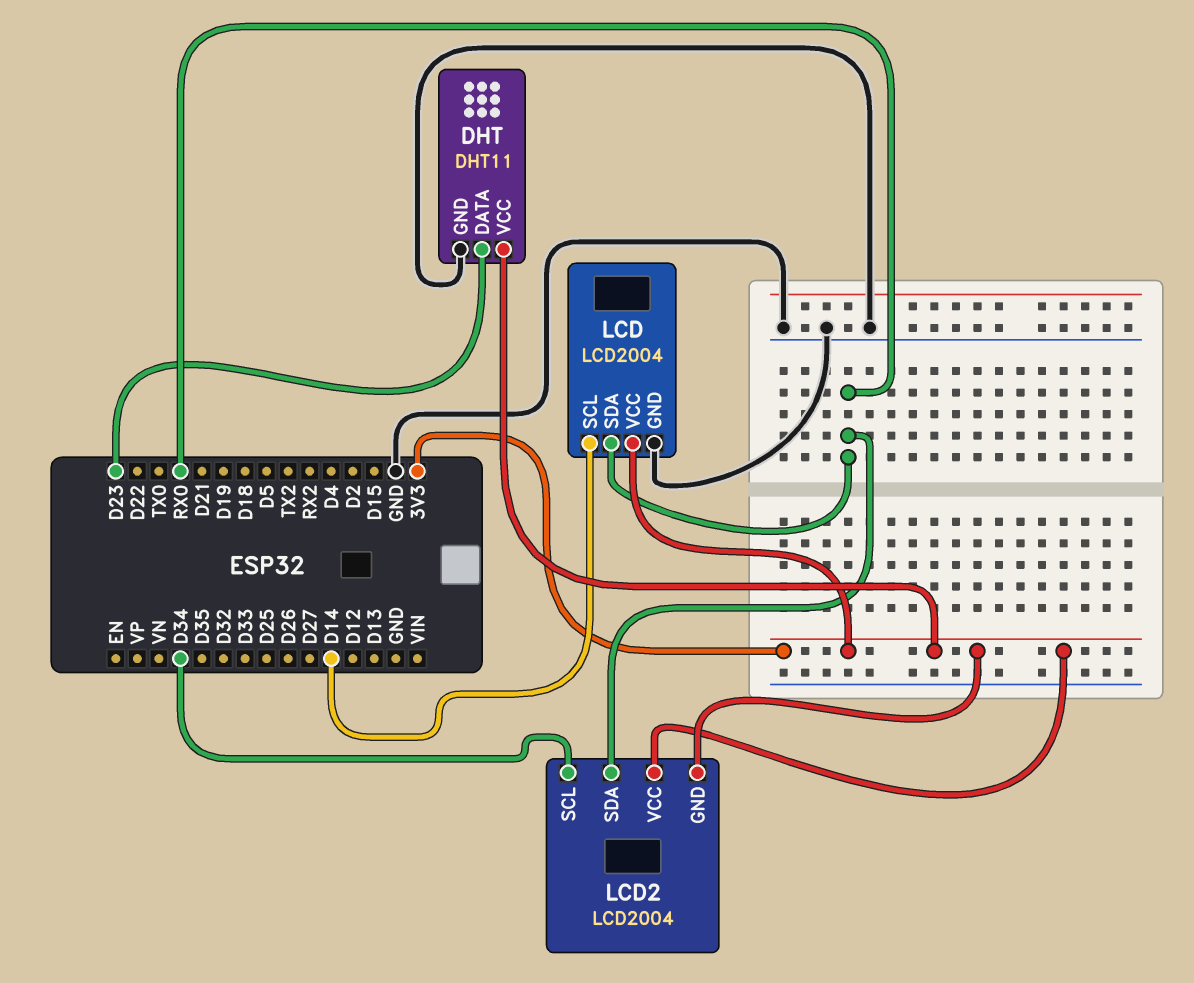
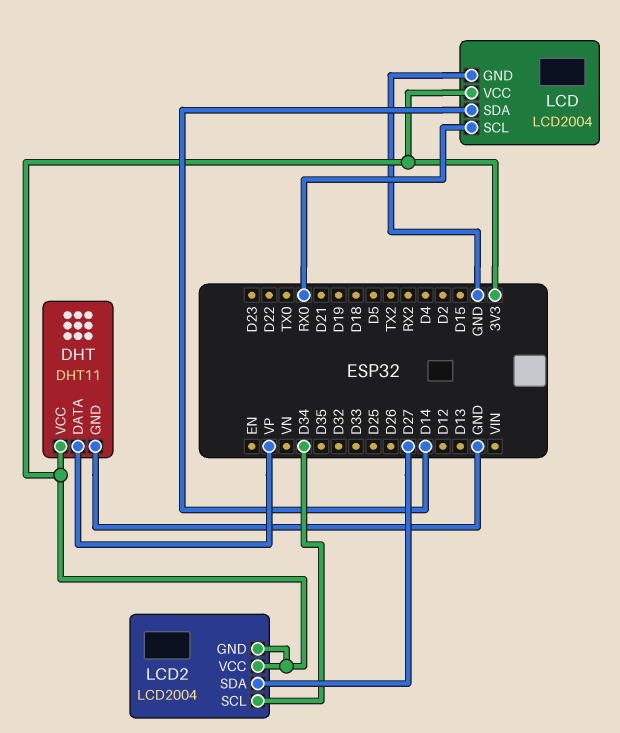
DHT pin DATA: D23 -> VP
LCD pin SCL: D14 -> RX0
LCD pin SDA: RX0 -> D14
LCD2 pin SDA: RX0 -> D27

